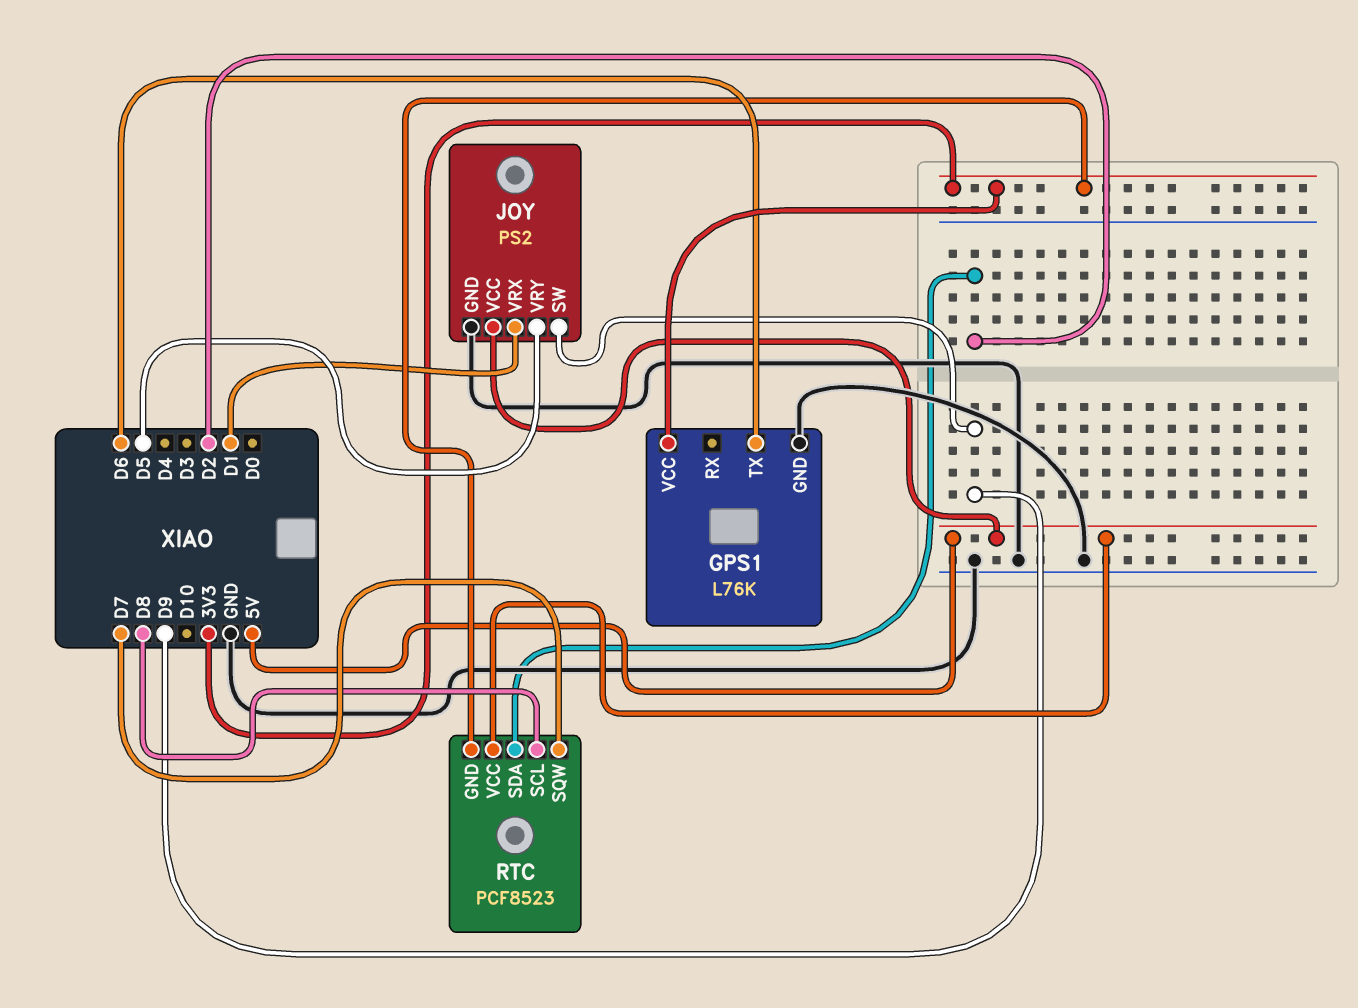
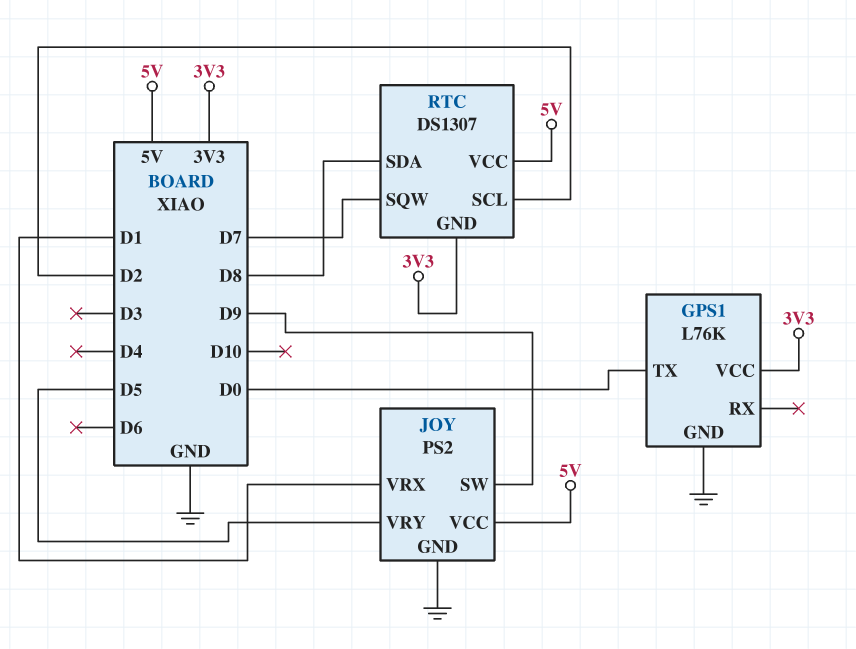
GPS1 pin TX: D6 -> D0
RTC: PCF8523 -> DS1307
RTC pin SCL: D8 -> D2
RTC pin SDA: D2 -> D8

